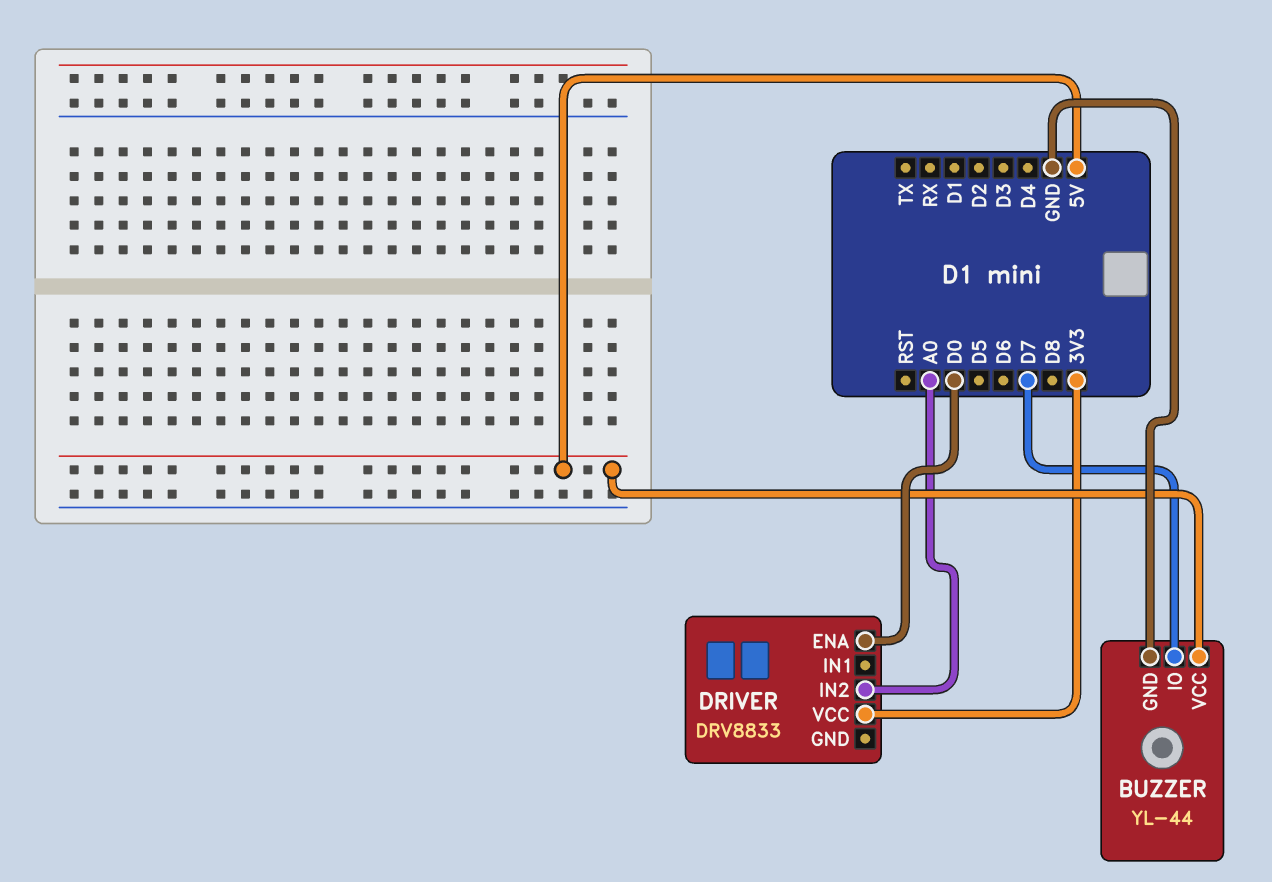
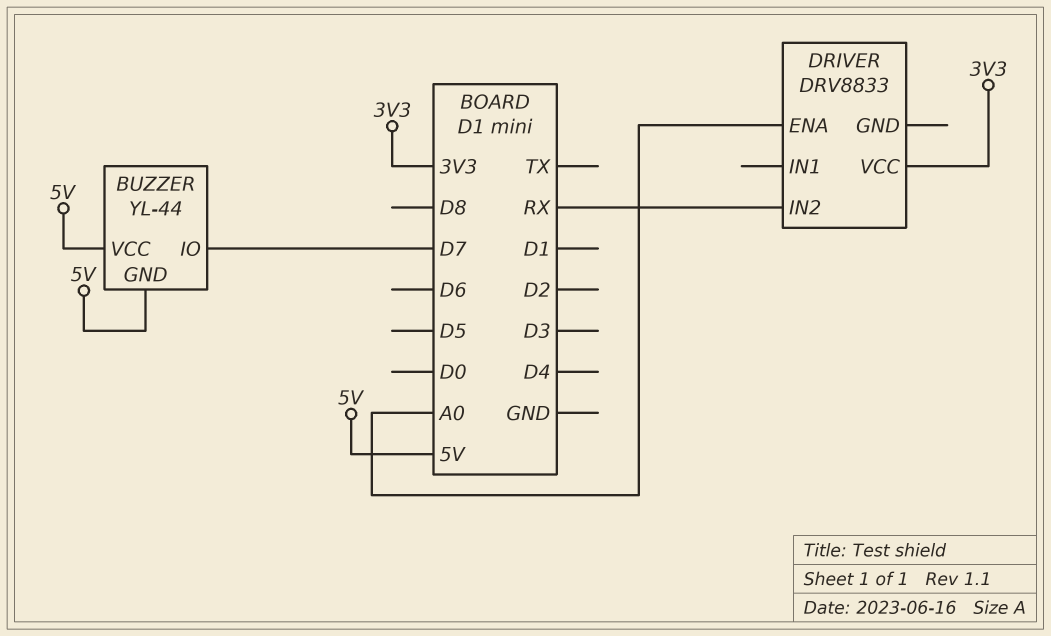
BUZZER pin GND: GND -> 5V
DRIVER pin ENA: D0 -> A0
DRIVER pin IN2: A0 -> RX

